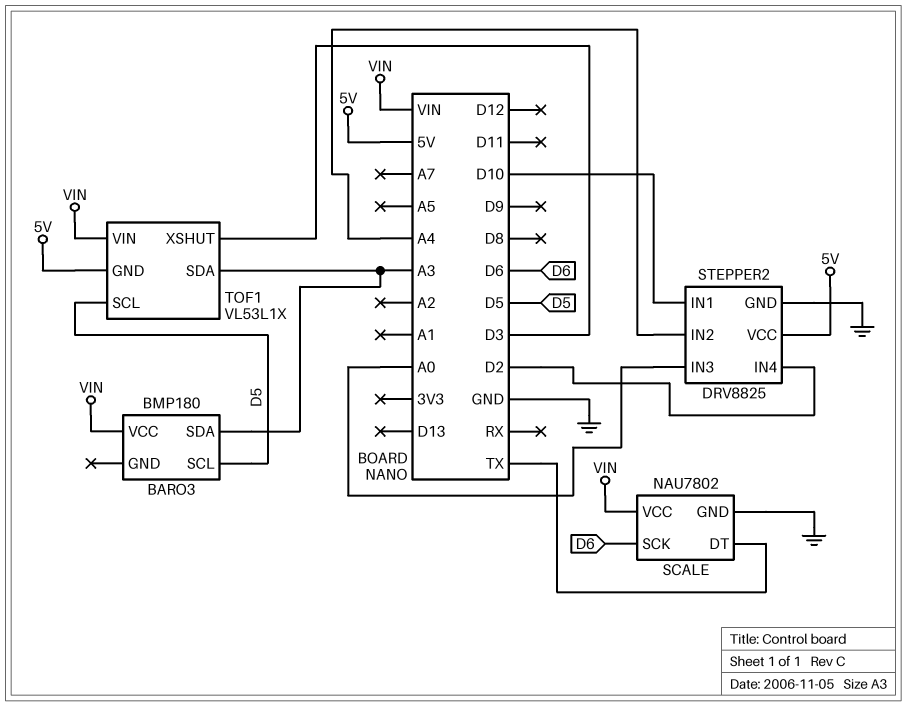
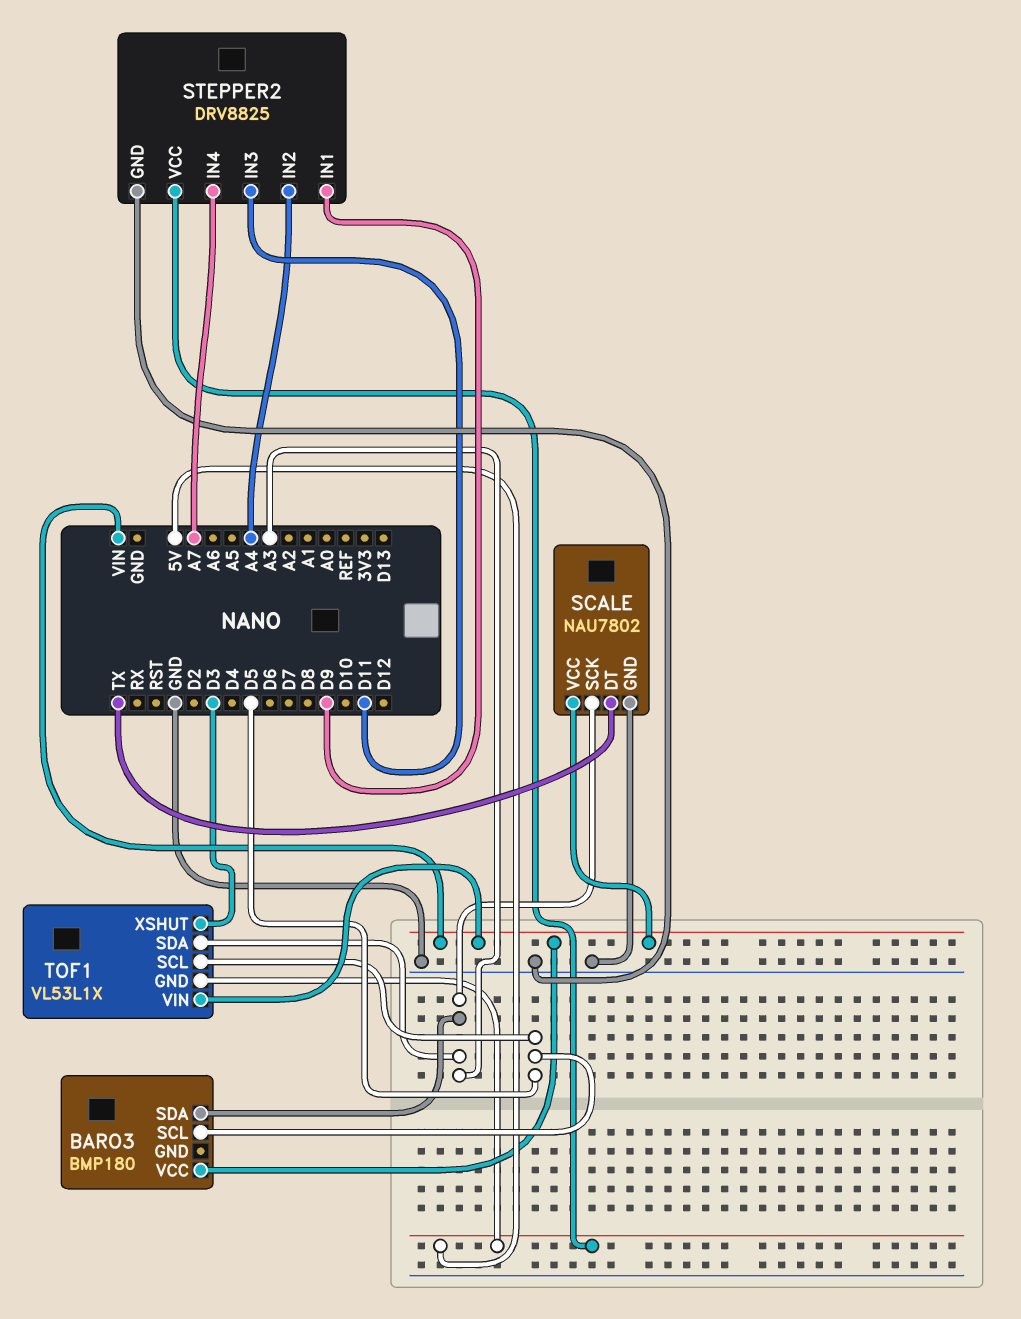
SCALE pin SCK: D6 -> A3
STEPPER2 pin IN1: D10 -> D9
STEPPER2 pin IN3: A0 -> D11
STEPPER2 pin IN4: D2 -> A7

